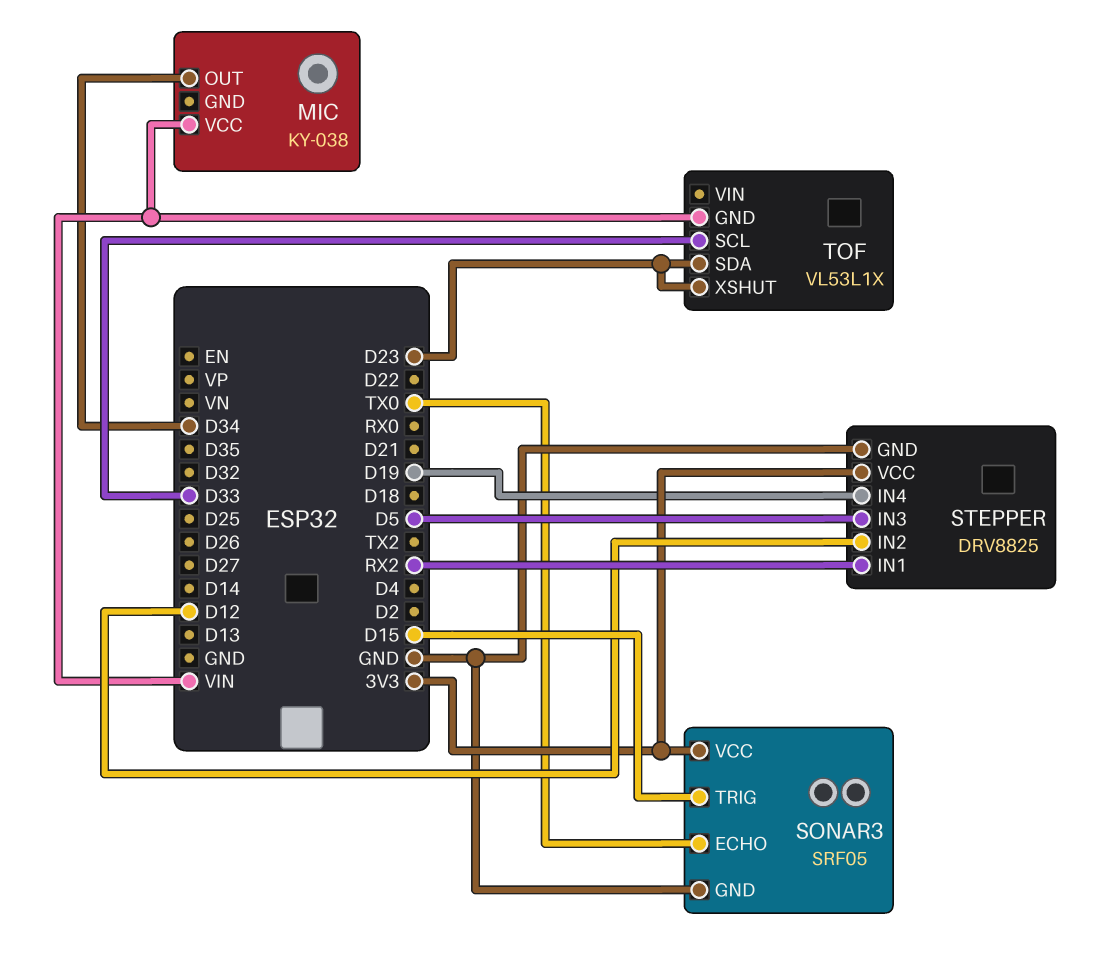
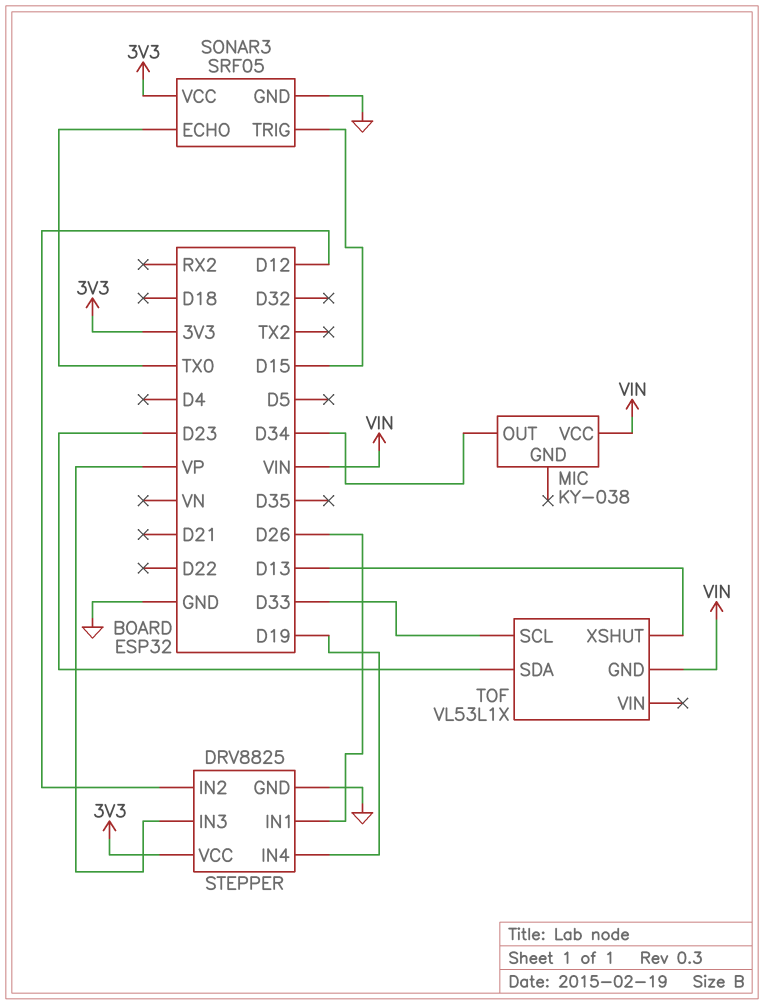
STEPPER pin IN1: RX2 -> D26
STEPPER pin IN3: D5 -> VP
TOF pin XSHUT: D23 -> D13

